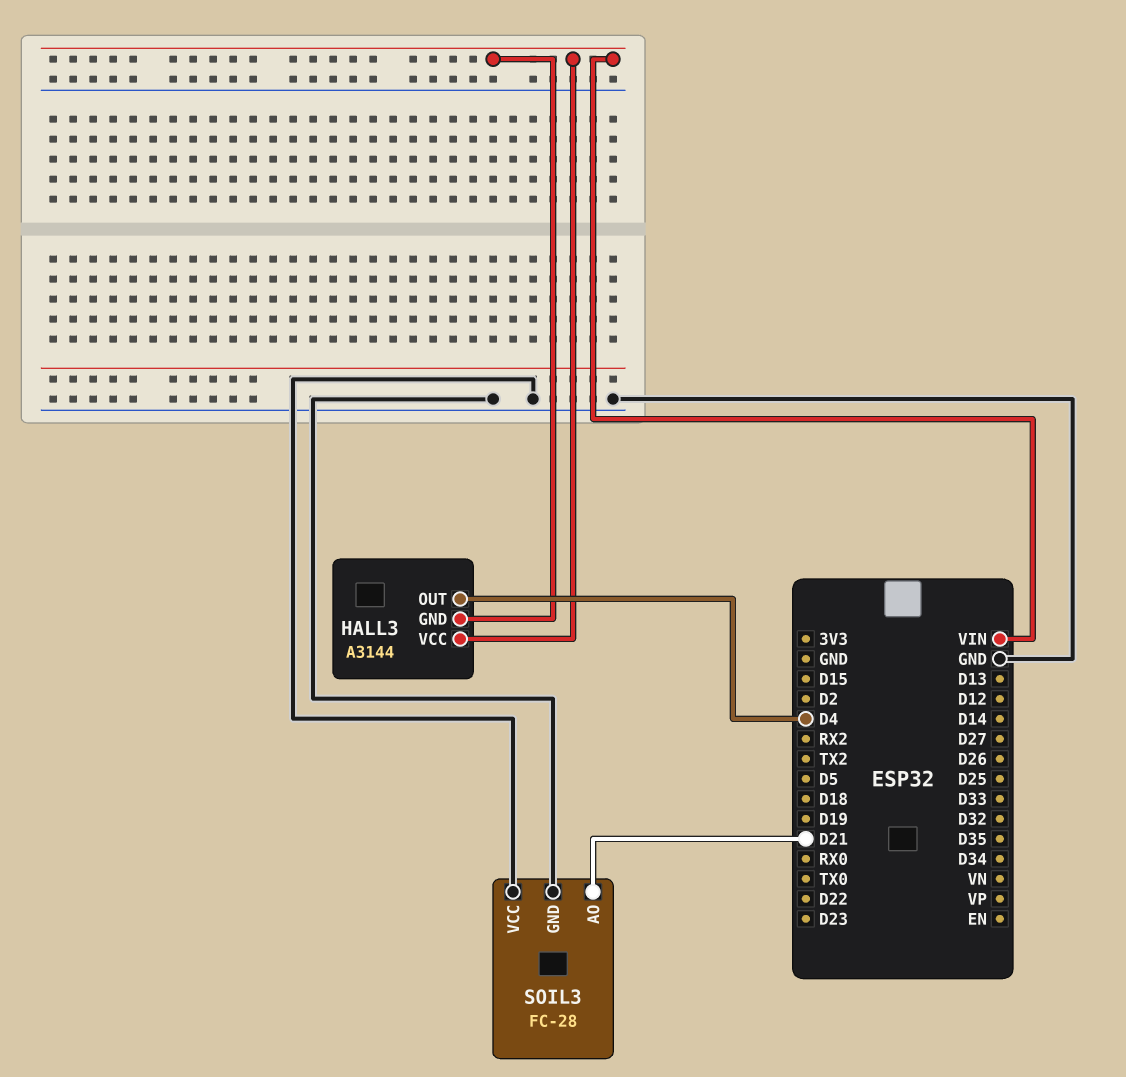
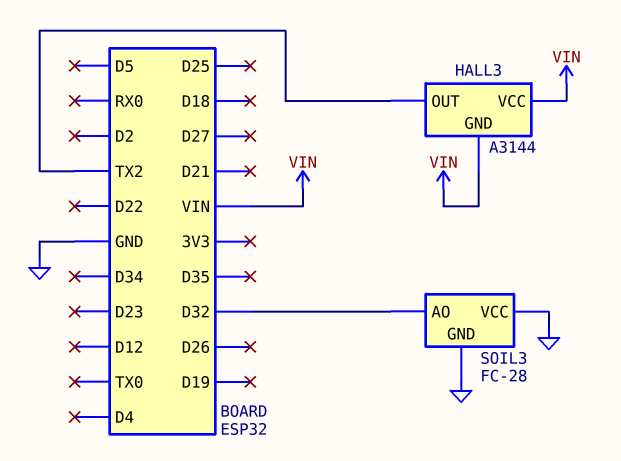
HALL3 pin OUT: D4 -> TX2
SOIL3 pin AO: D21 -> D32

